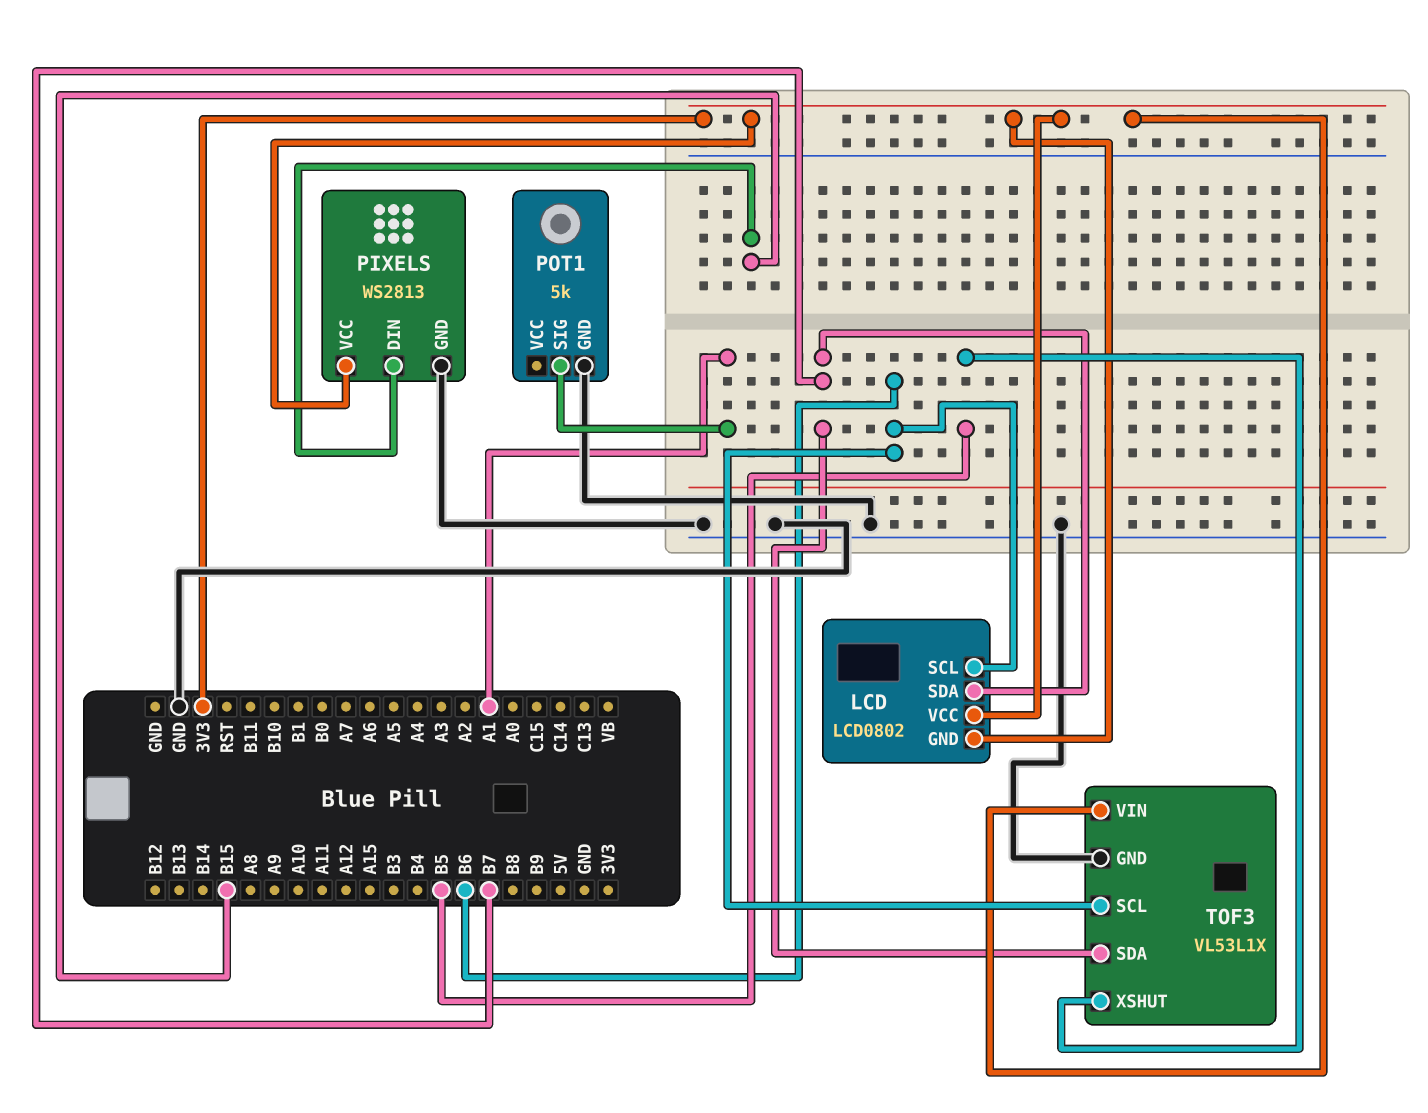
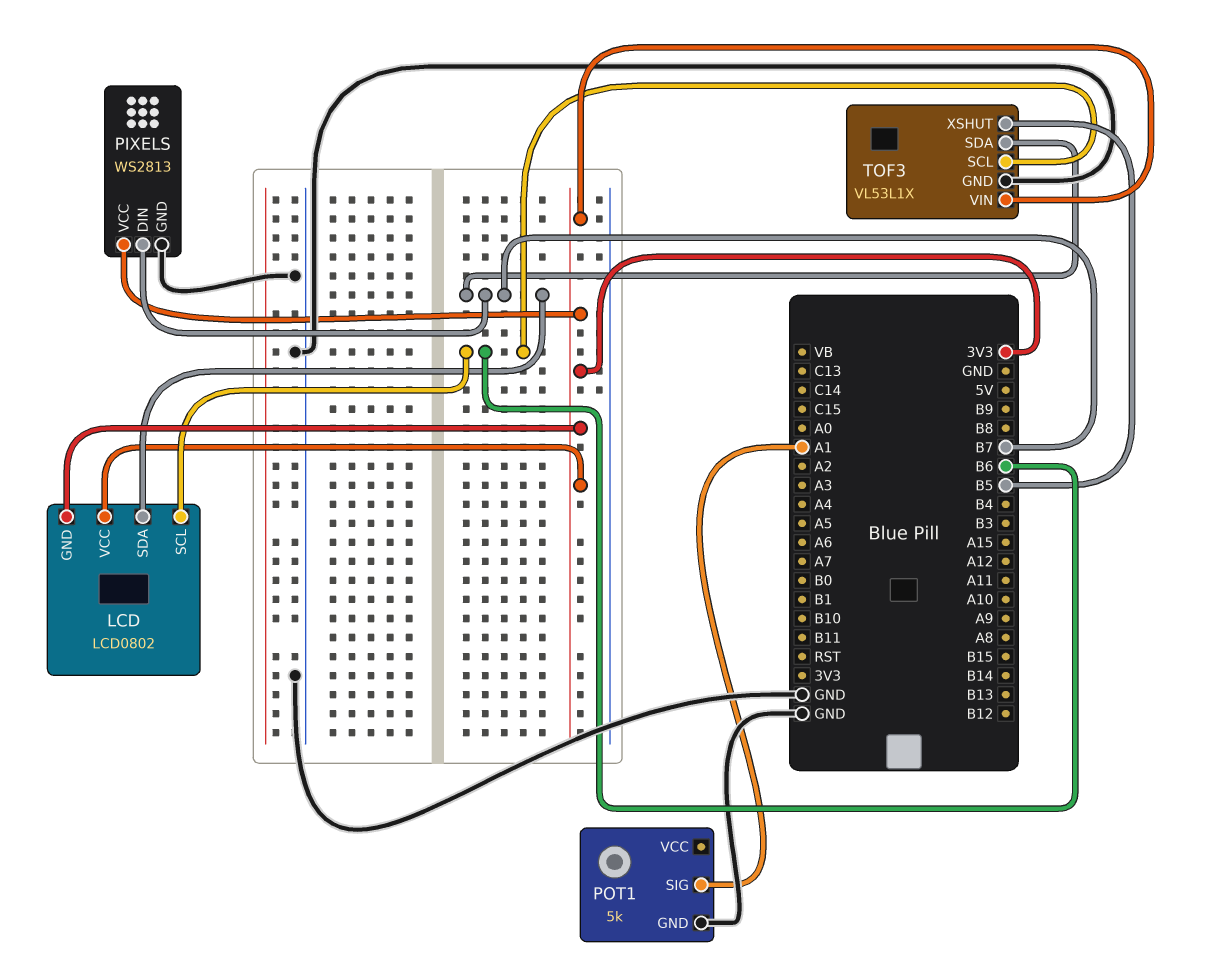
PIXELS pin DIN: B15 -> B7

